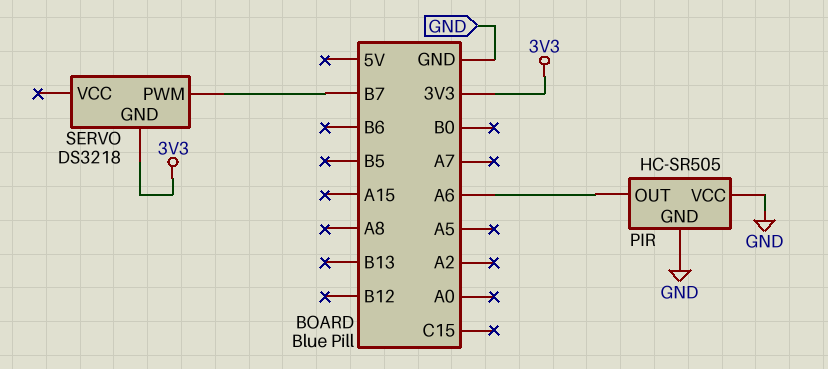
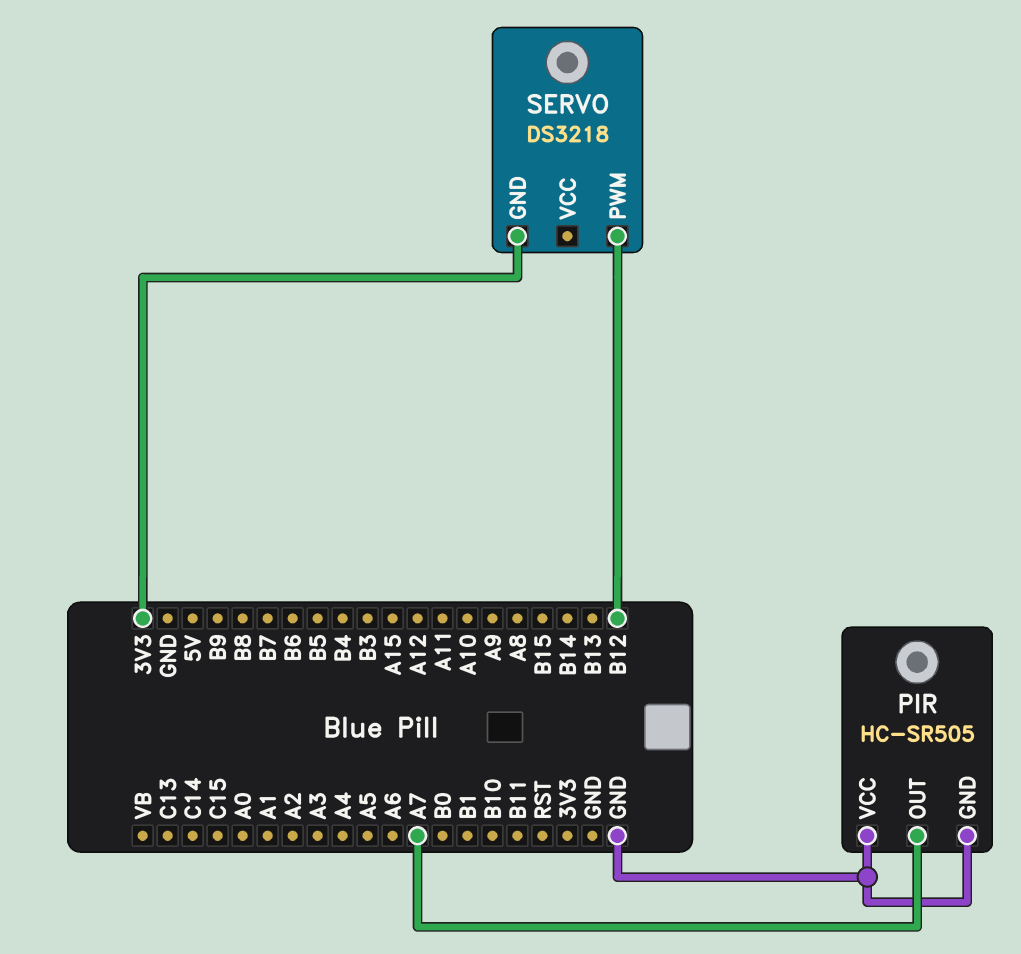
PIR pin OUT: A6 -> A7
SERVO pin PWM: B7 -> B12

